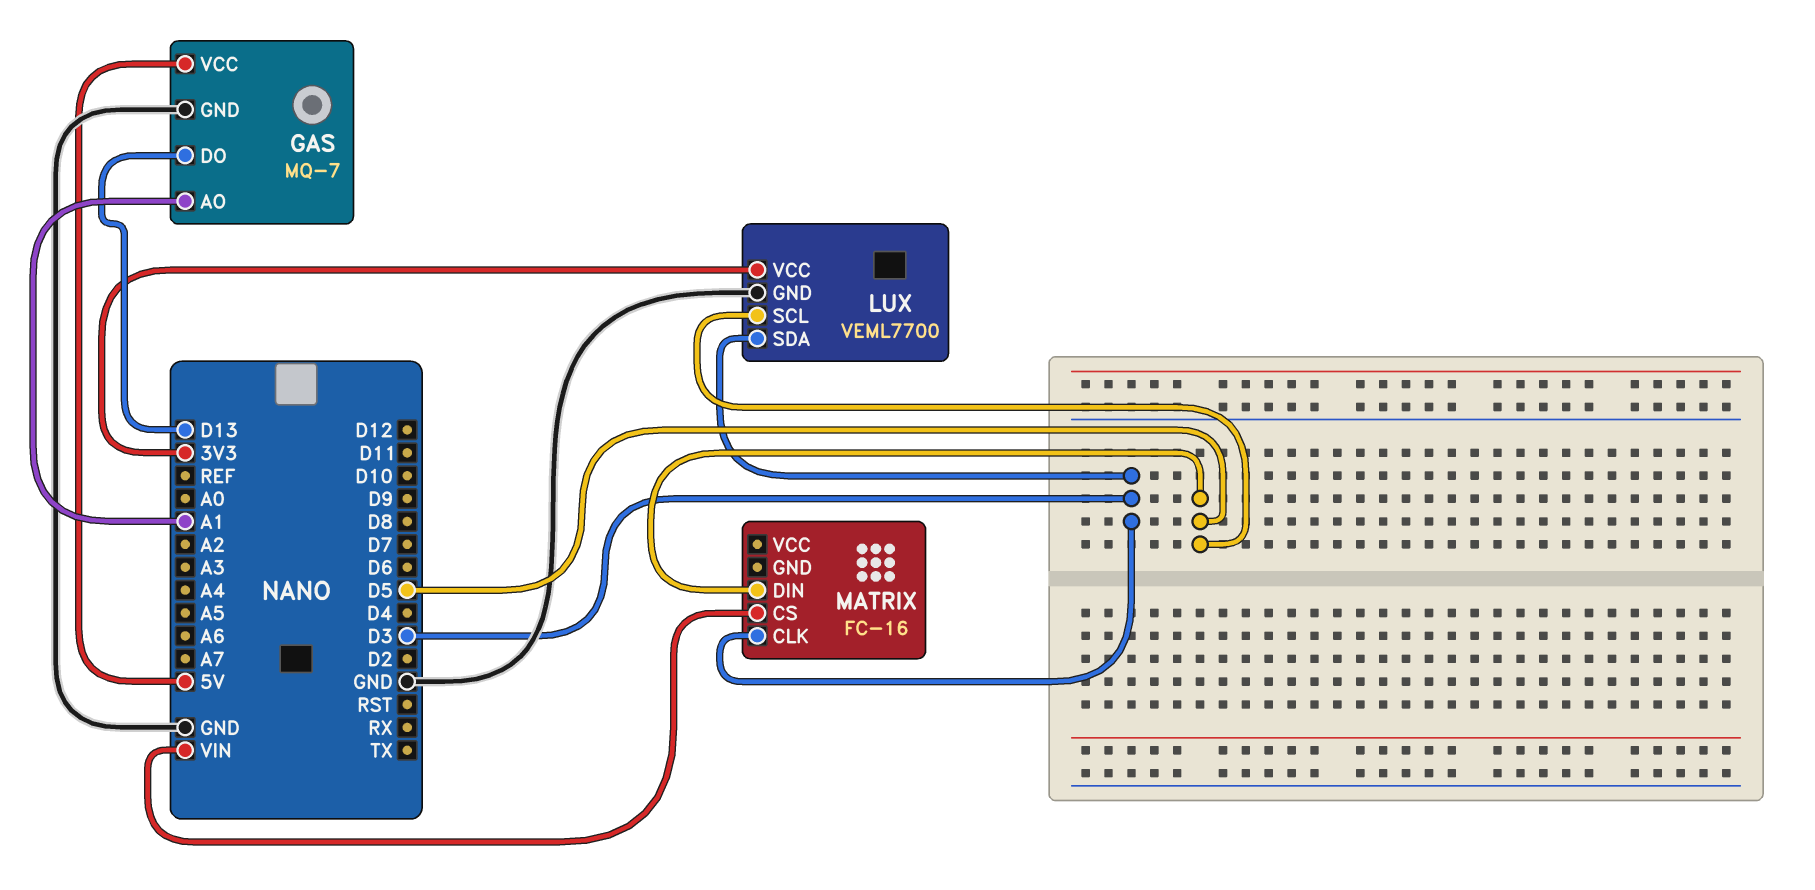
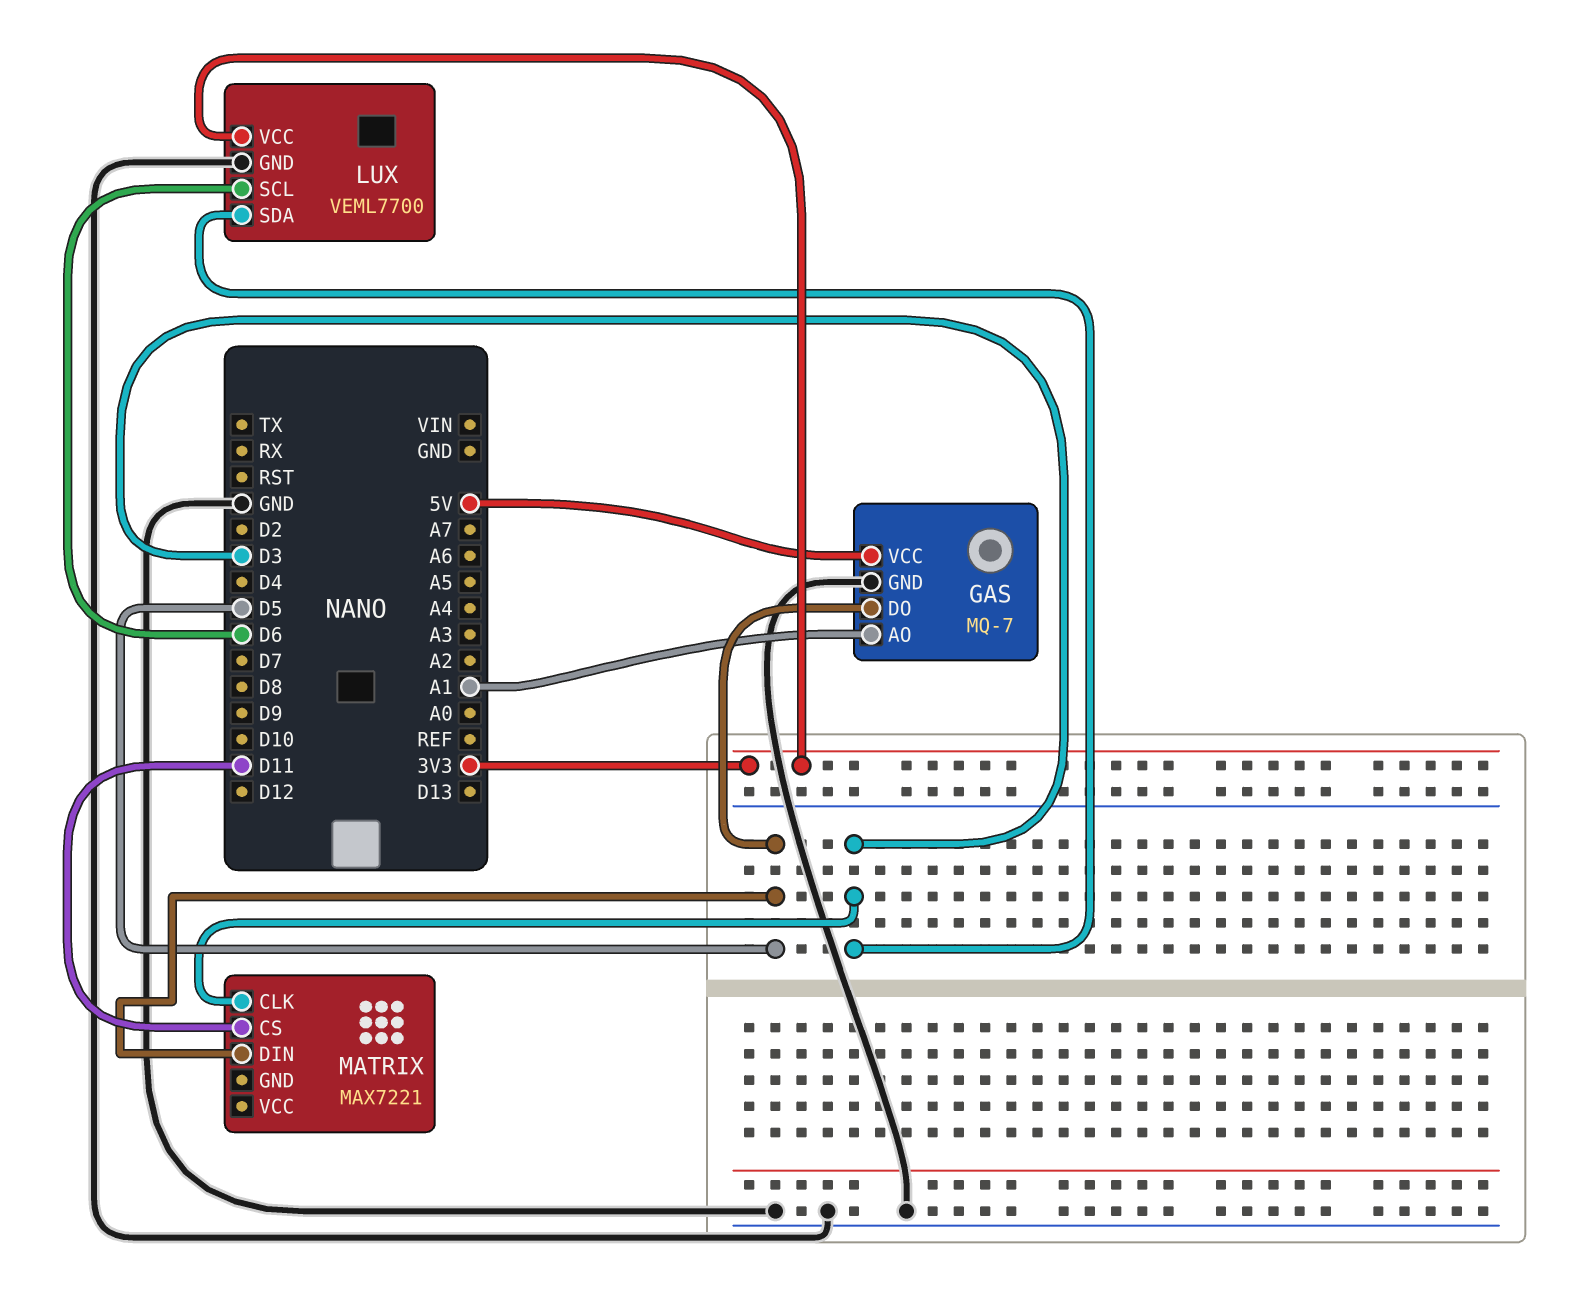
GAS pin DO: D13 -> D5
LUX pin SCL: D5 -> D6
MATRIX: FC-16 -> MAX7221
MATRIX pin CS: VIN -> D11

